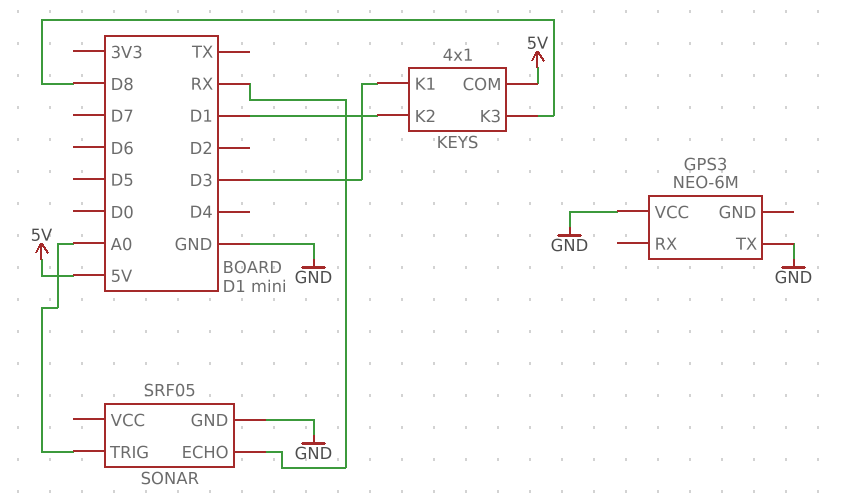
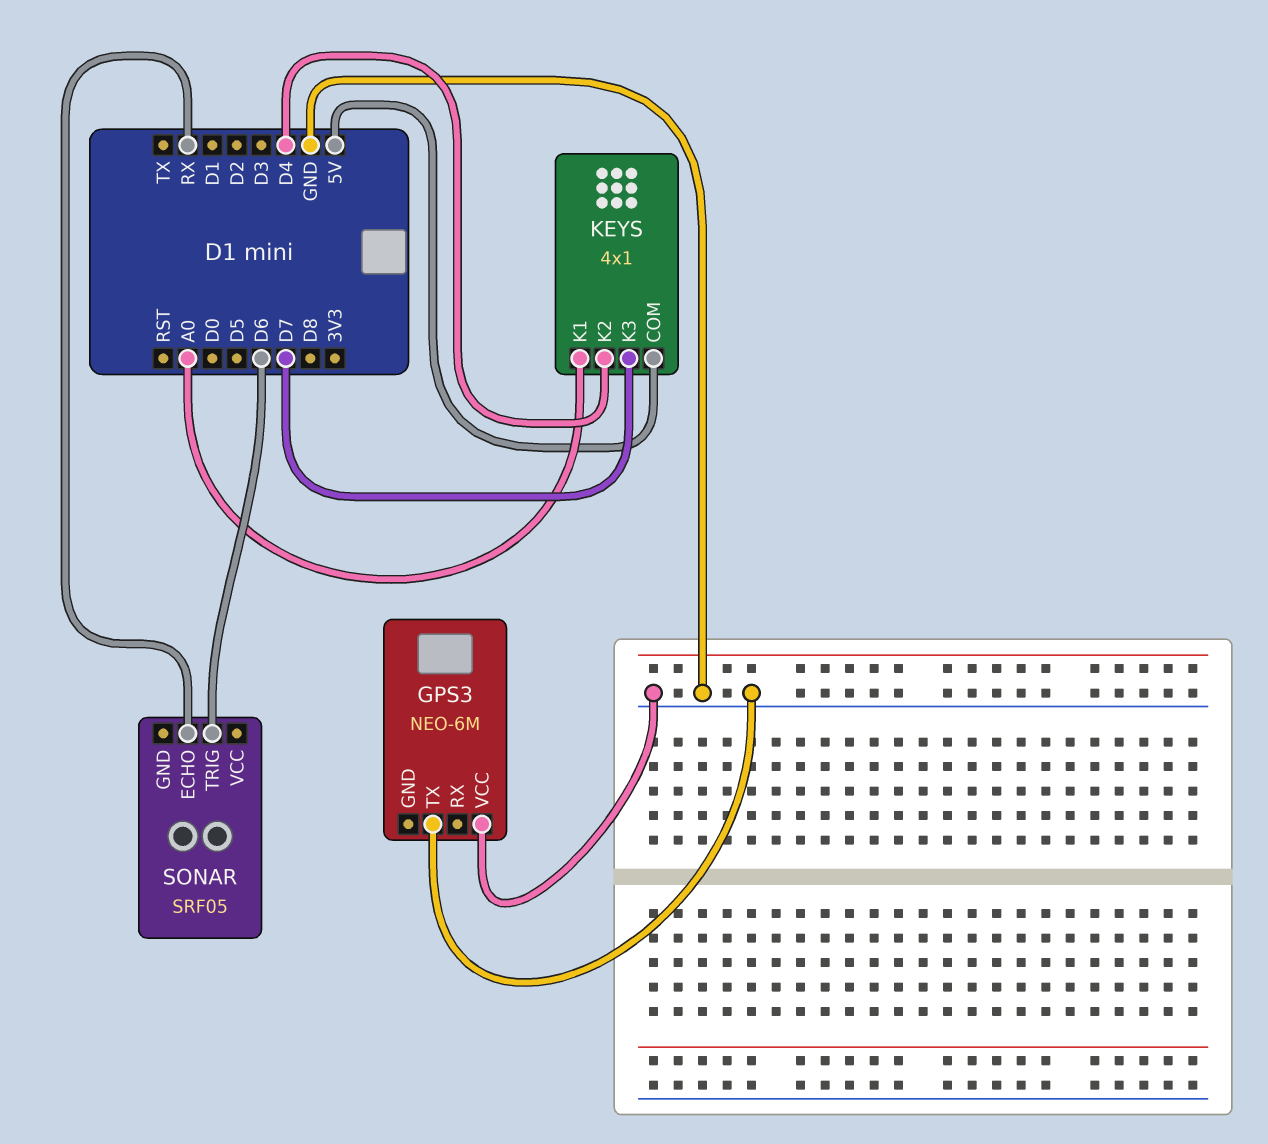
KEYS pin K1: D3 -> A0
KEYS pin K2: D1 -> D4
KEYS pin K3: D8 -> D7
SONAR pin GND: GND -> none
SONAR pin TRIG: A0 -> D6

